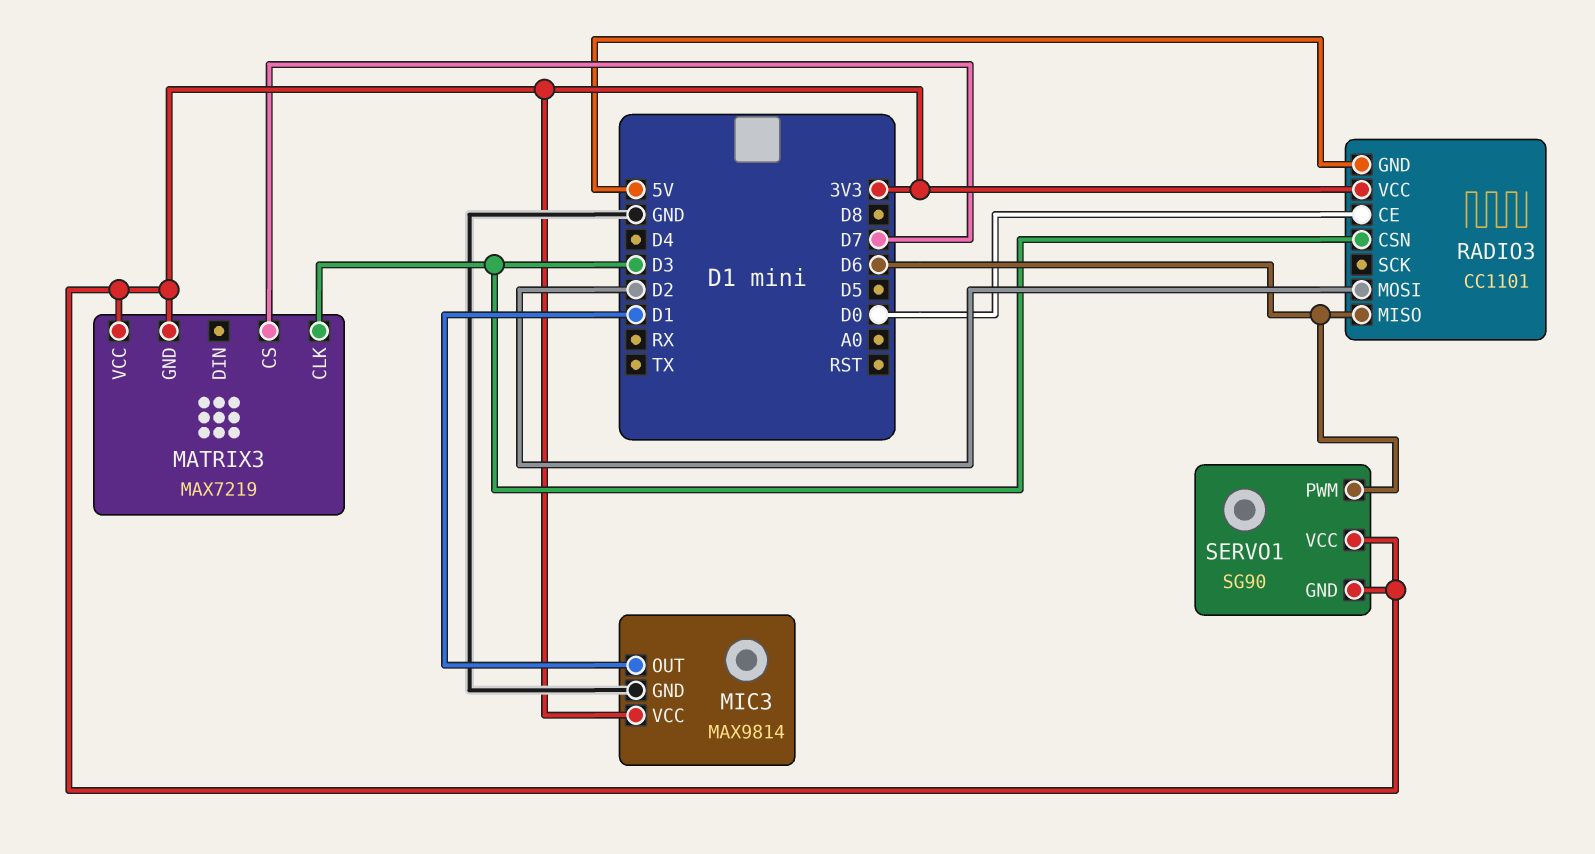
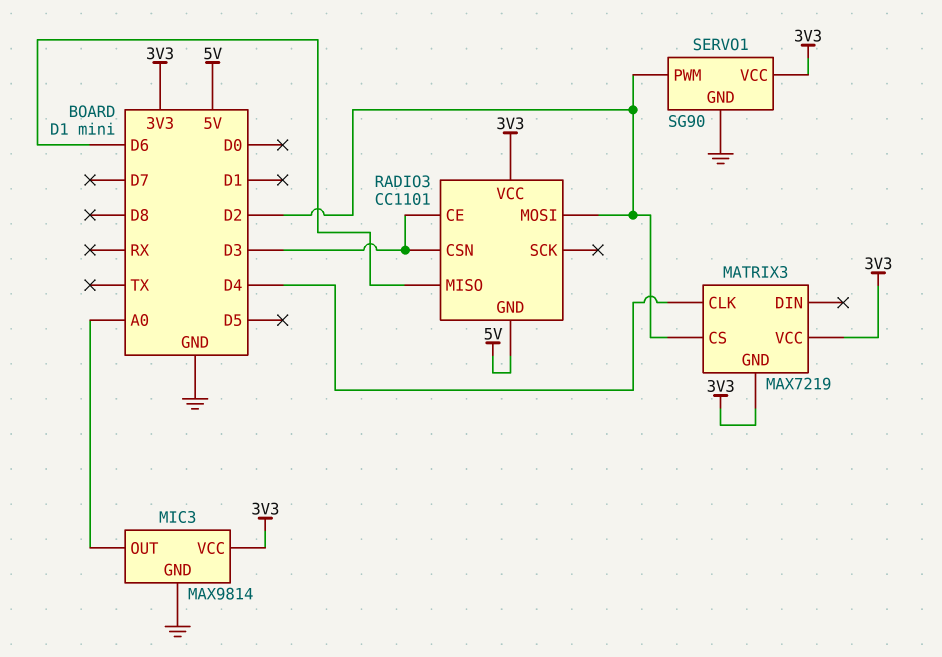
MATRIX3 pin CLK: D3 -> D4
MATRIX3 pin CS: D7 -> D2
MIC3 pin OUT: D1 -> A0
RADIO3 pin CE: D0 -> D3
SERVO1 pin GND: 3V3 -> GND
SERVO1 pin PWM: D6 -> D2

